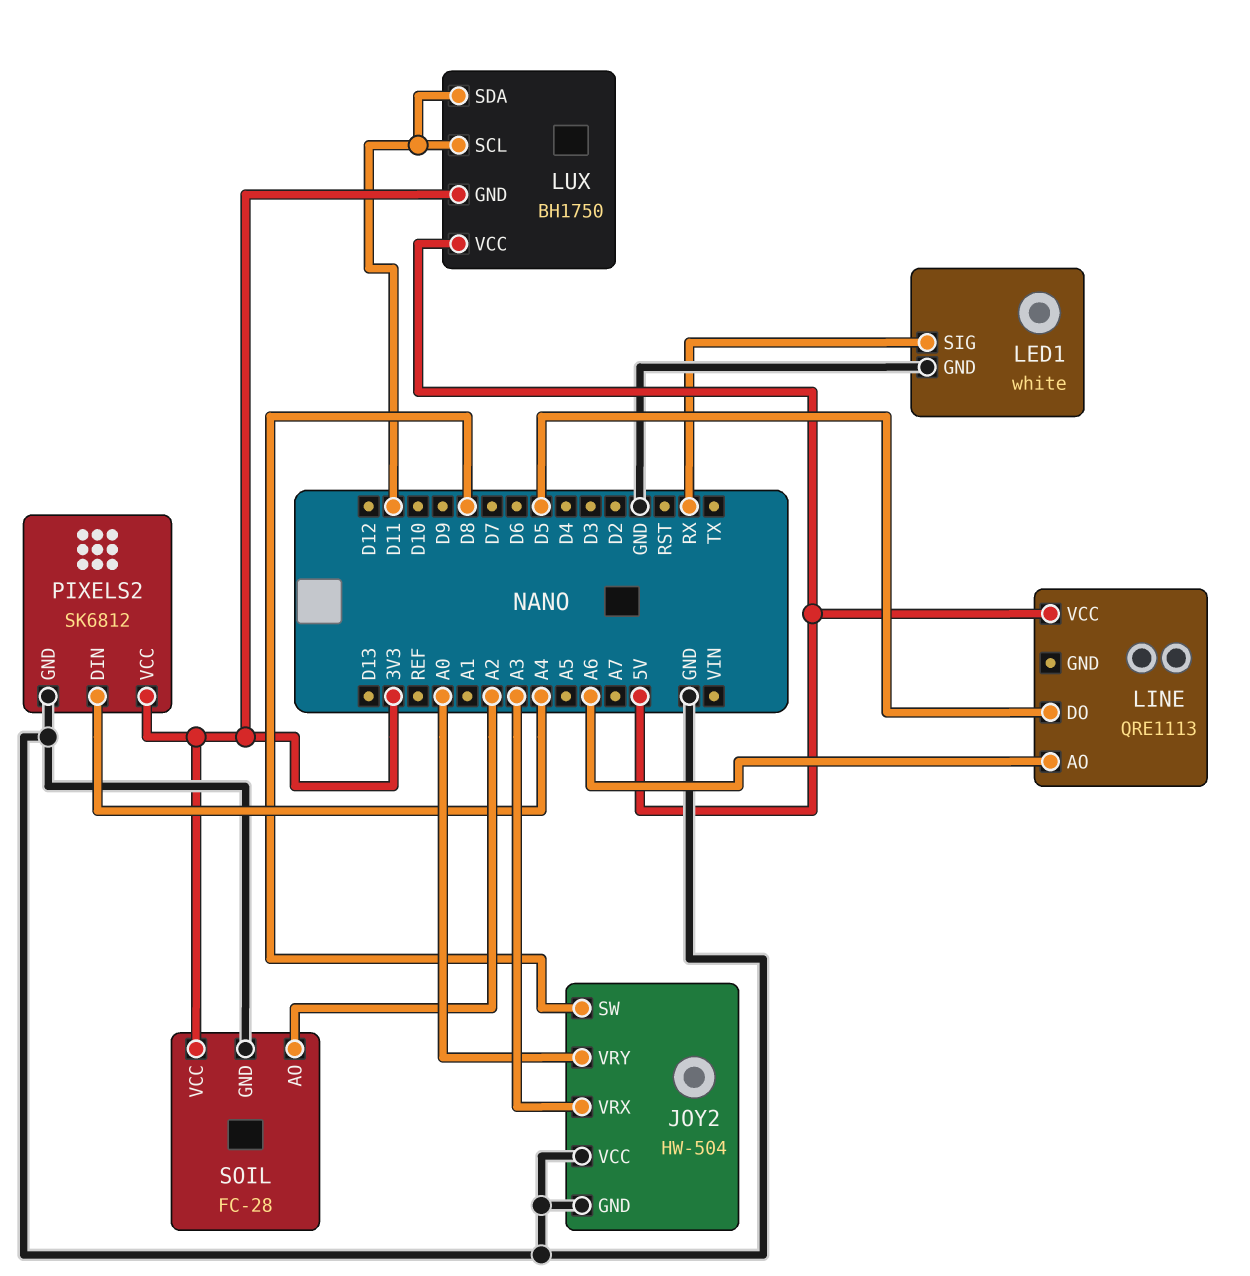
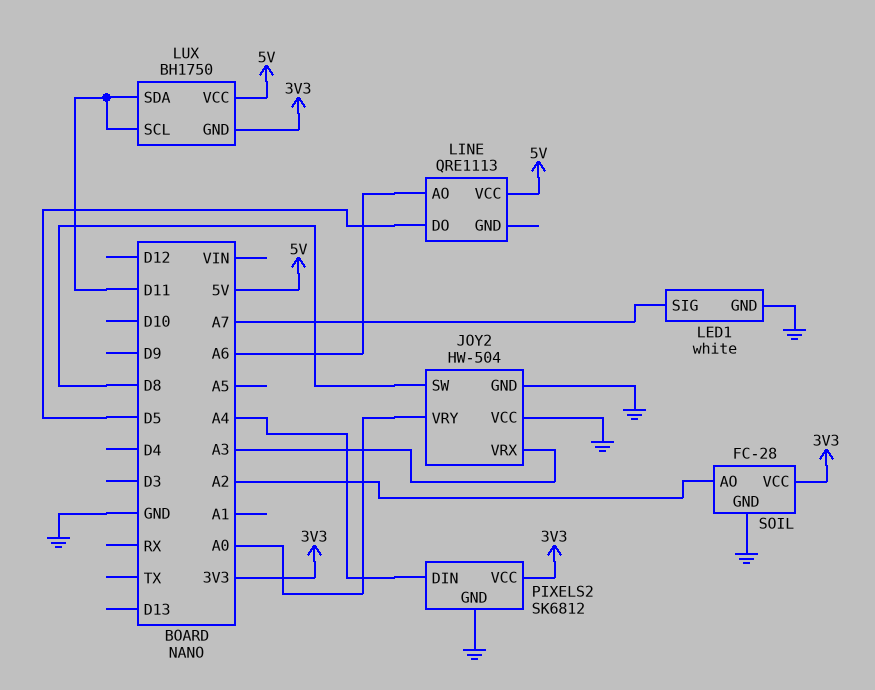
LED1 pin SIG: RX -> A7

